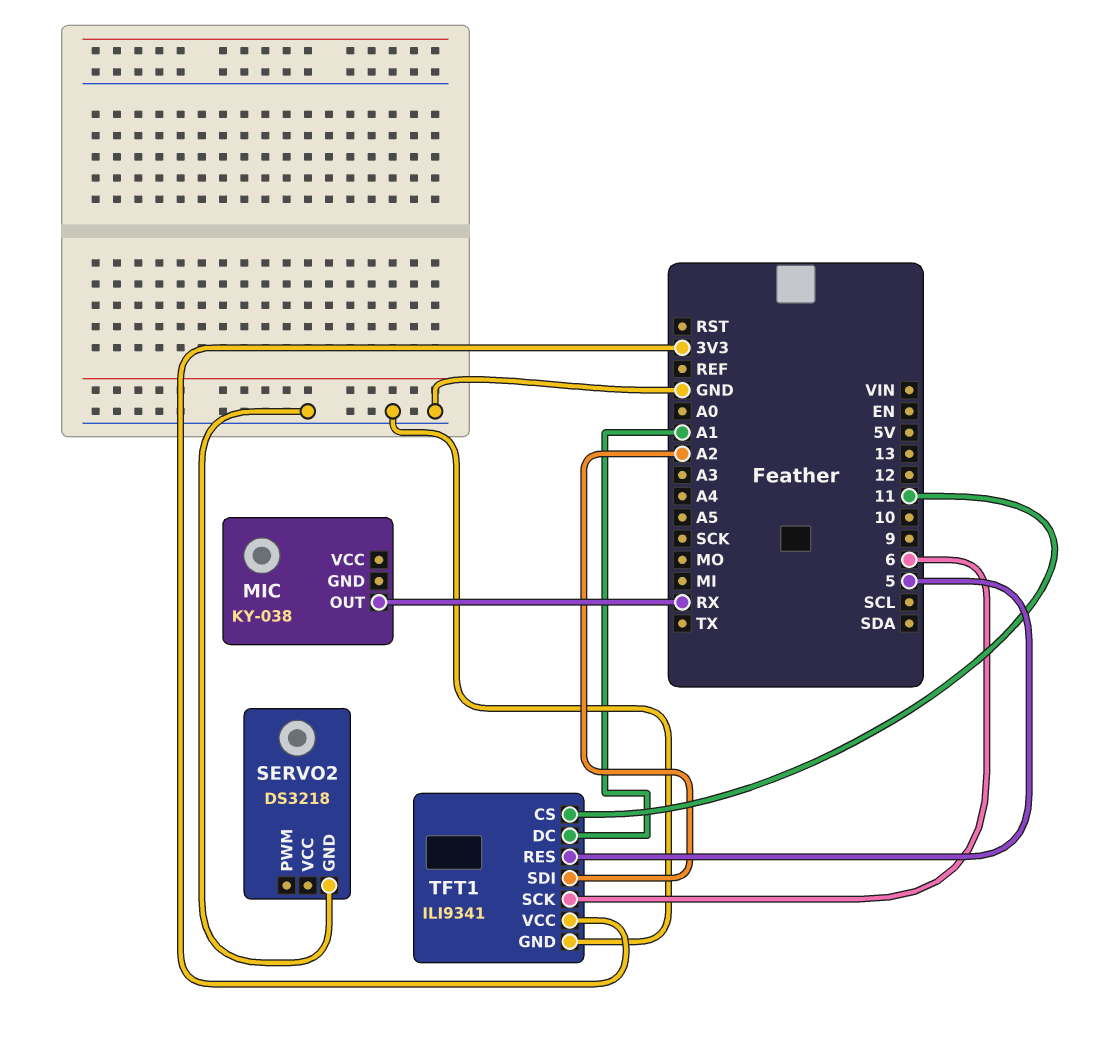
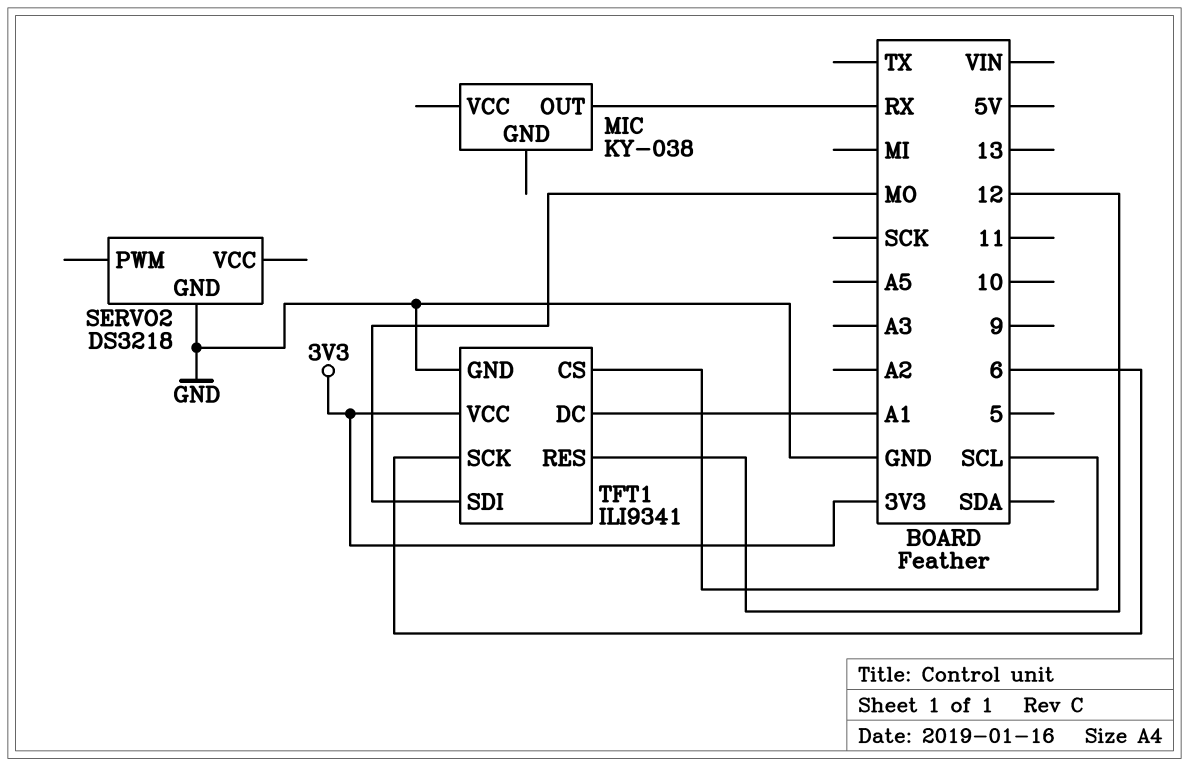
TFT1 pin CS: 11 -> SCL
TFT1 pin RES: 5 -> 12
TFT1 pin SDI: A2 -> MO

